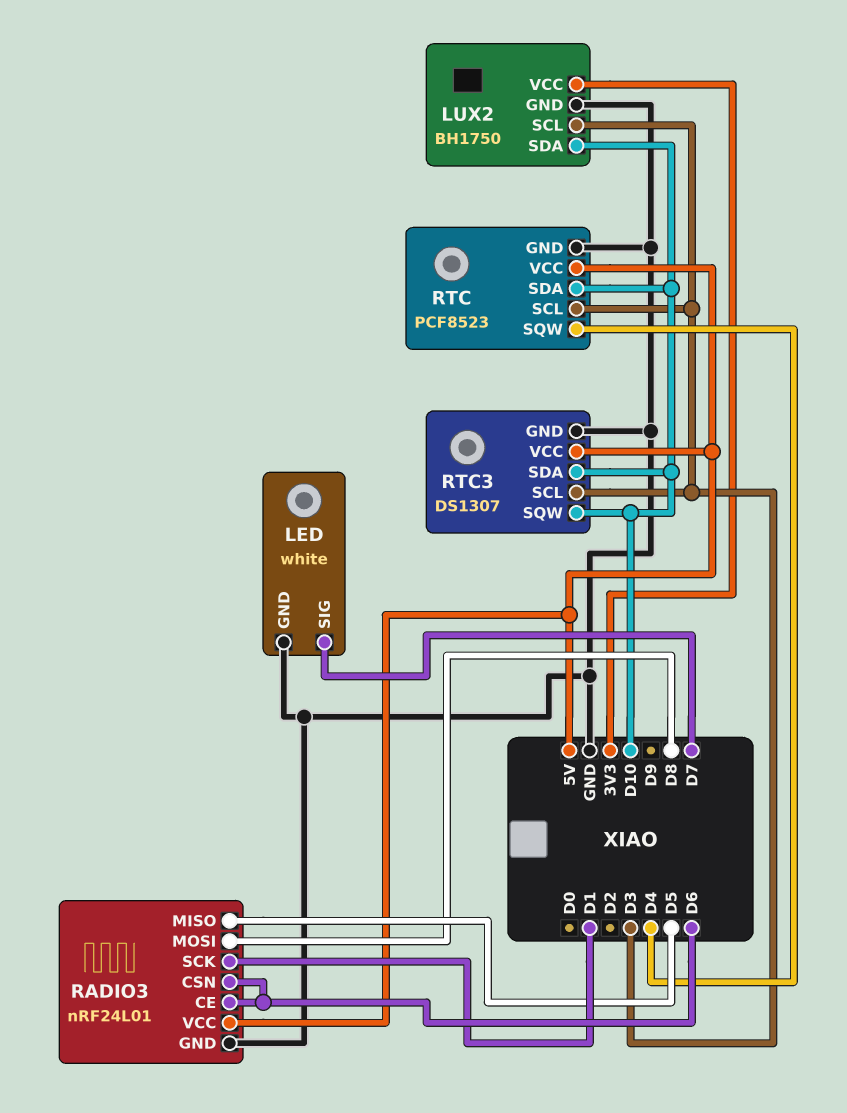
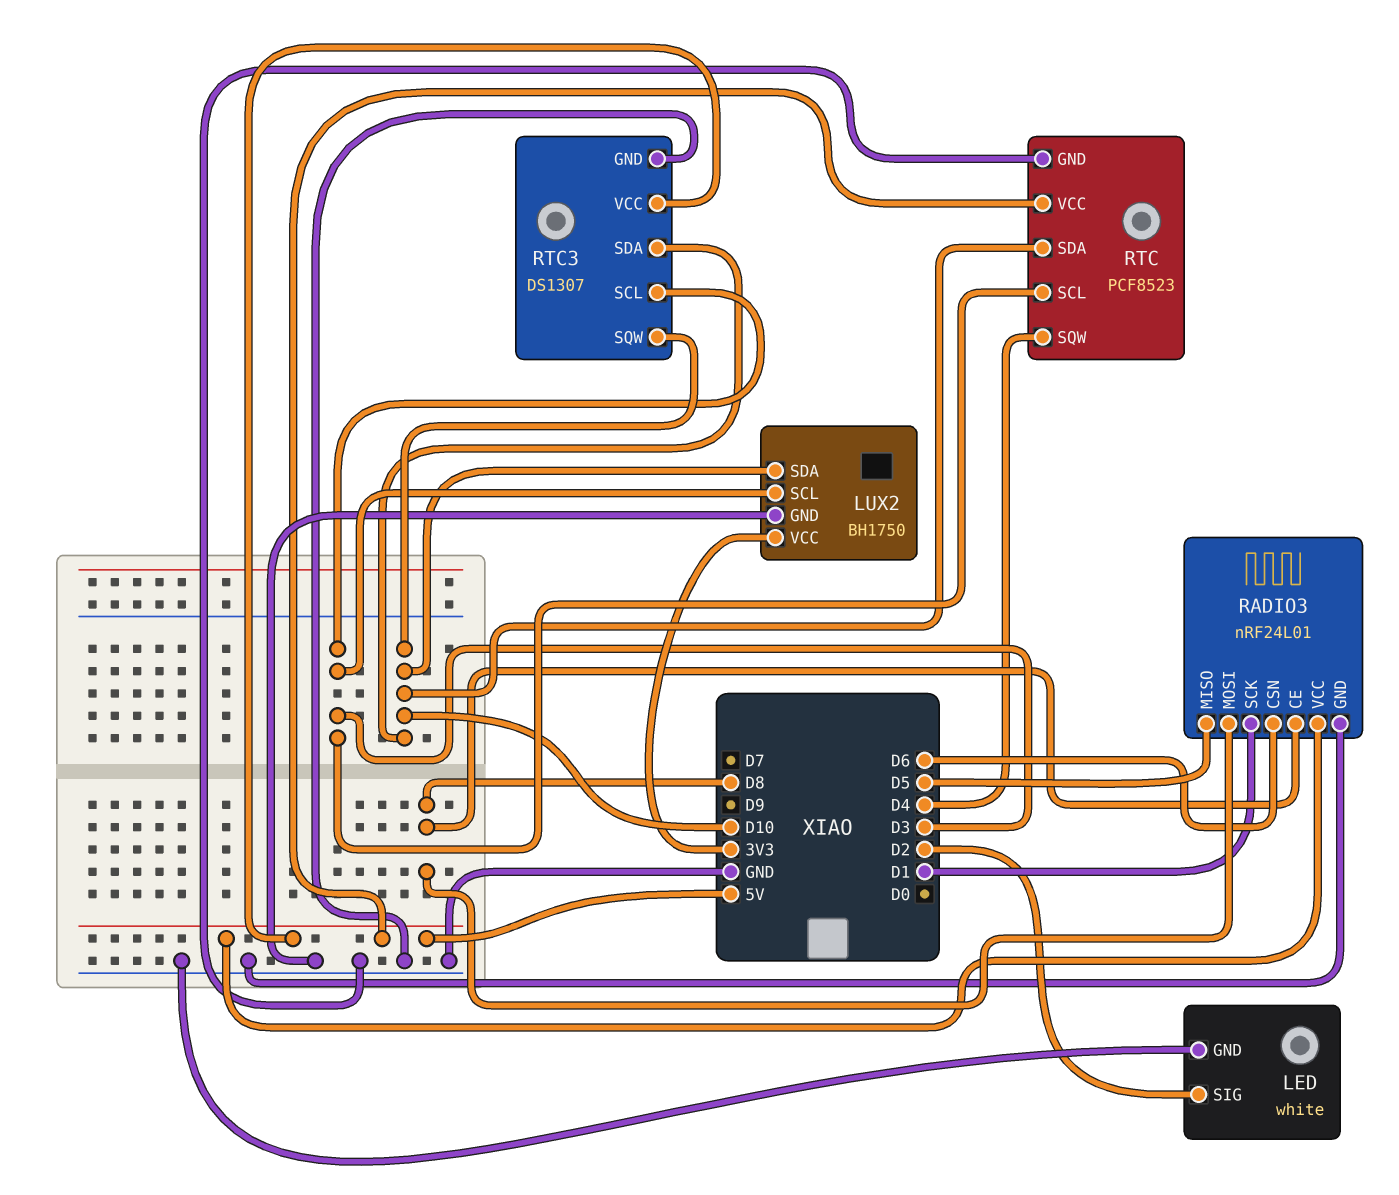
LED pin SIG: D7 -> D2
RADIO3 pin CE: D6 -> D8

